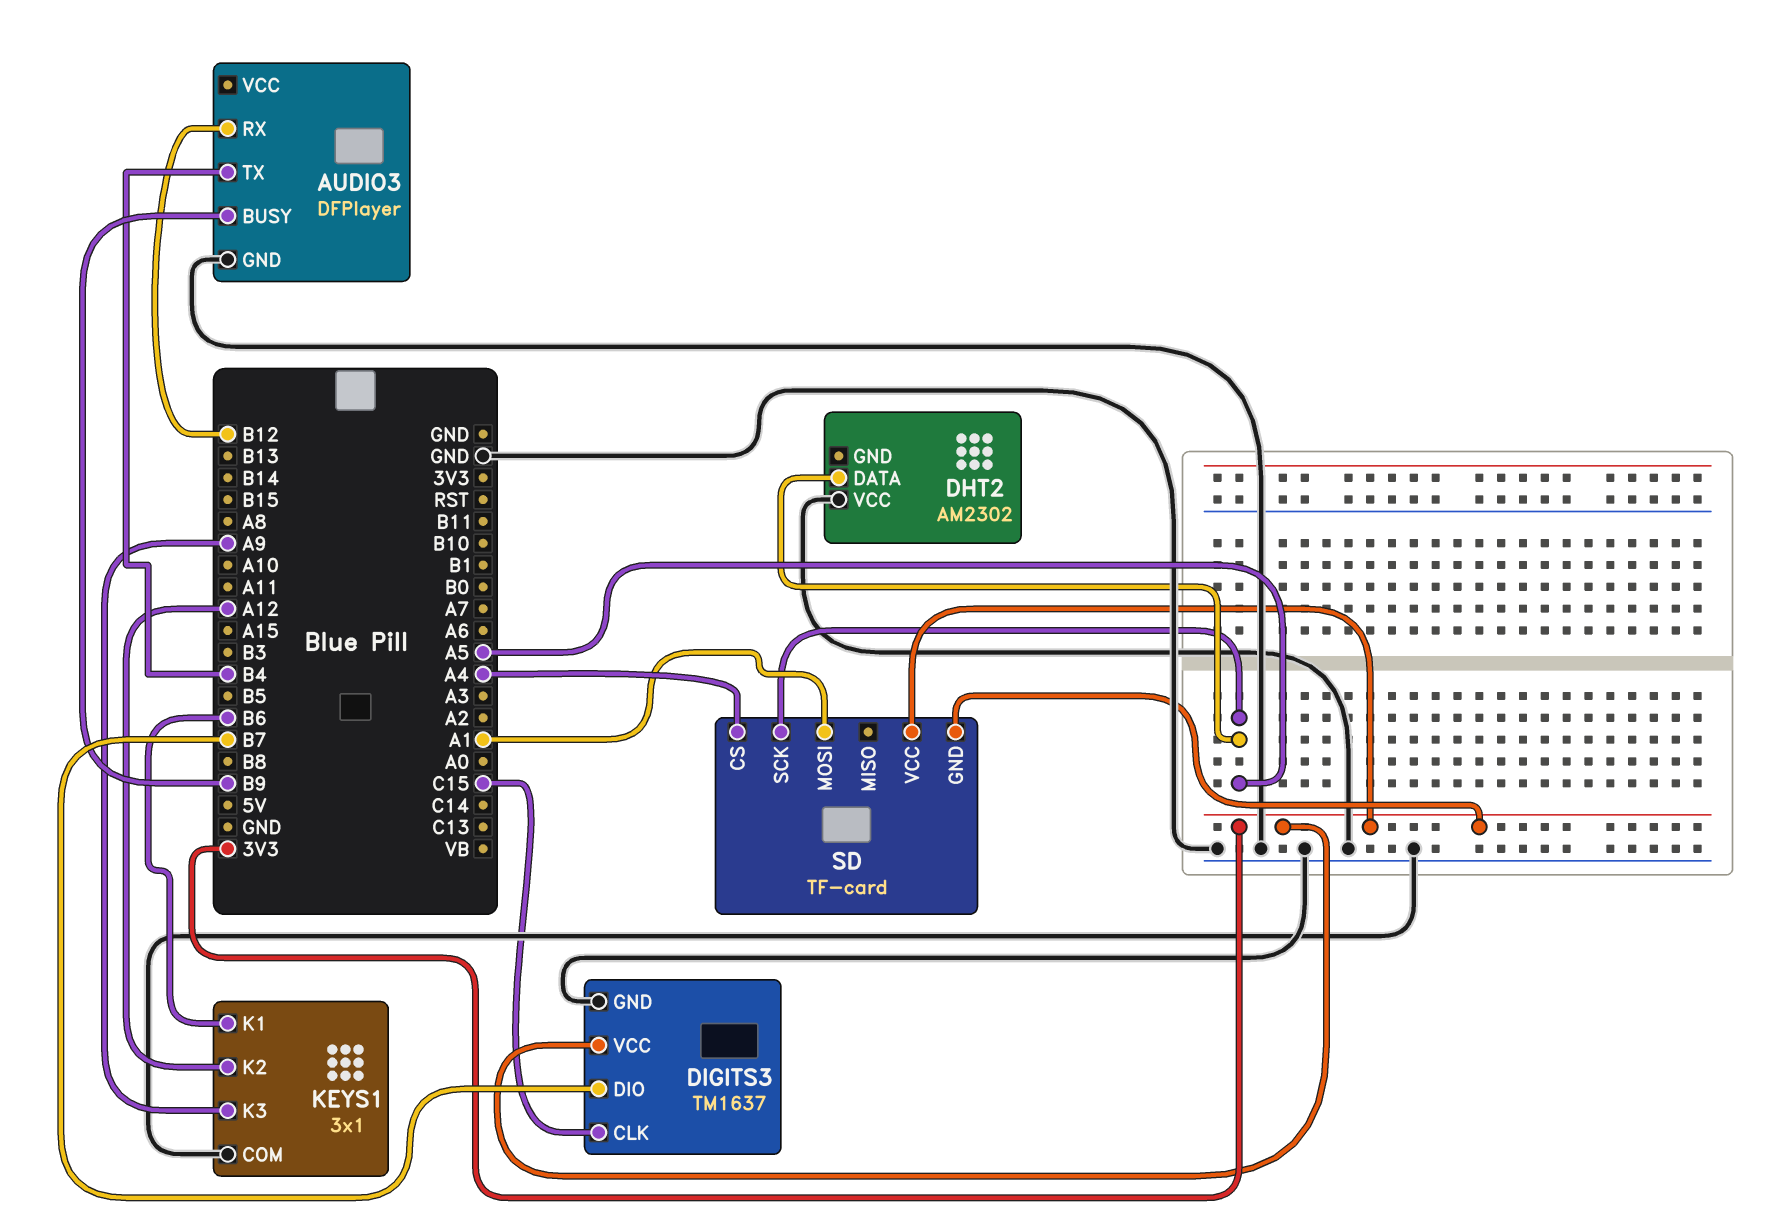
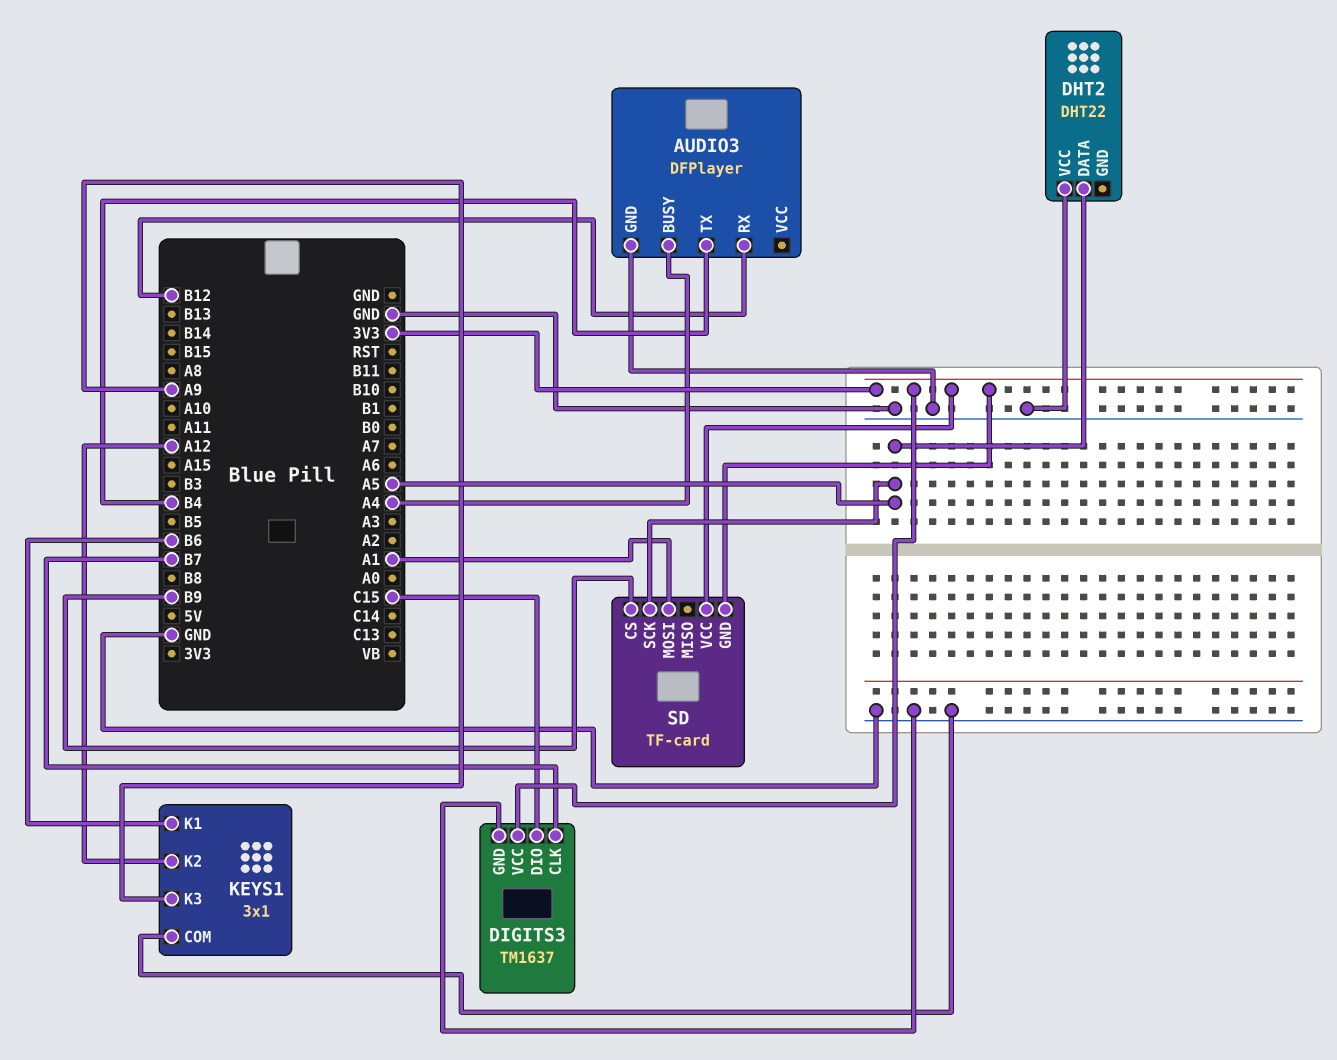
AUDIO3 pin BUSY: B9 -> A4
DHT2: AM2302 -> DHT22
DIGITS3 pin CLK: C15 -> B7
DIGITS3 pin DIO: B7 -> C15
SD pin CS: A4 -> B9

